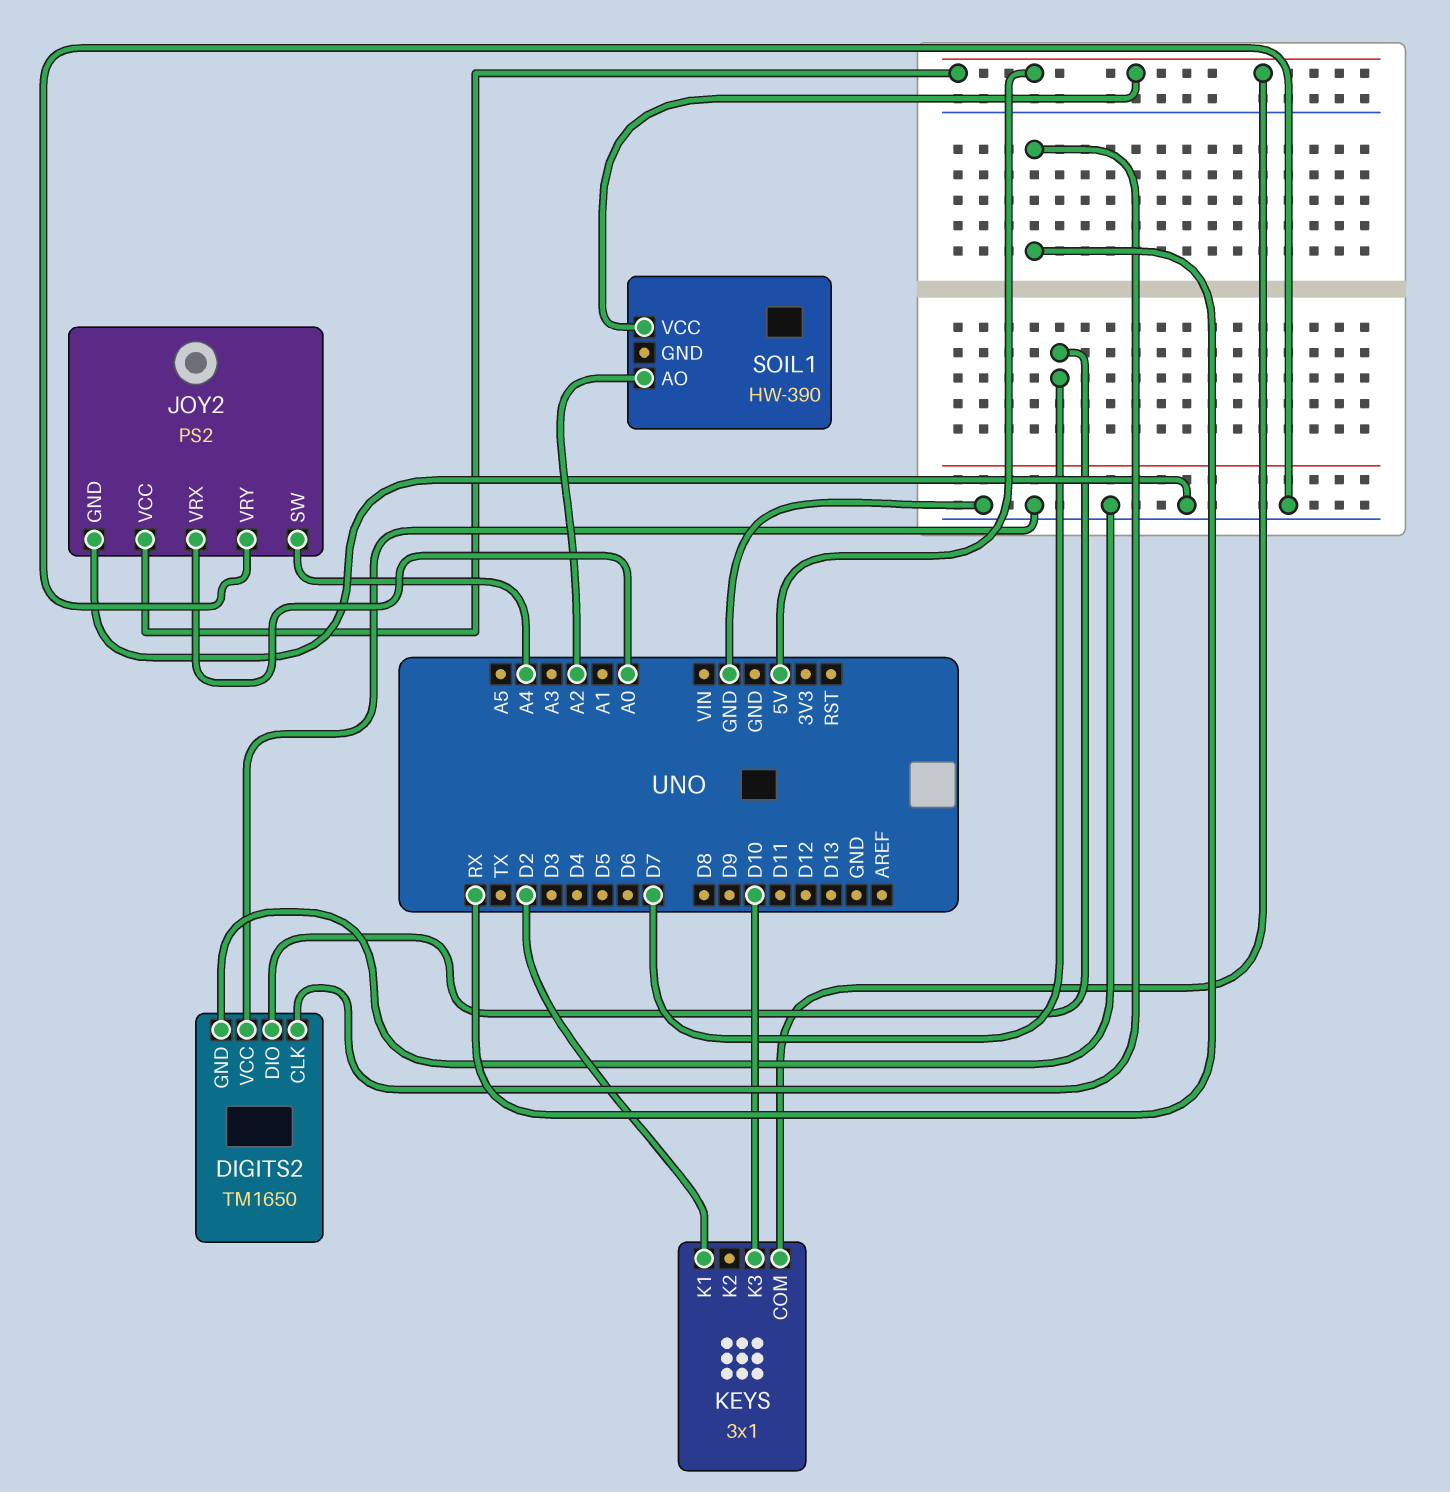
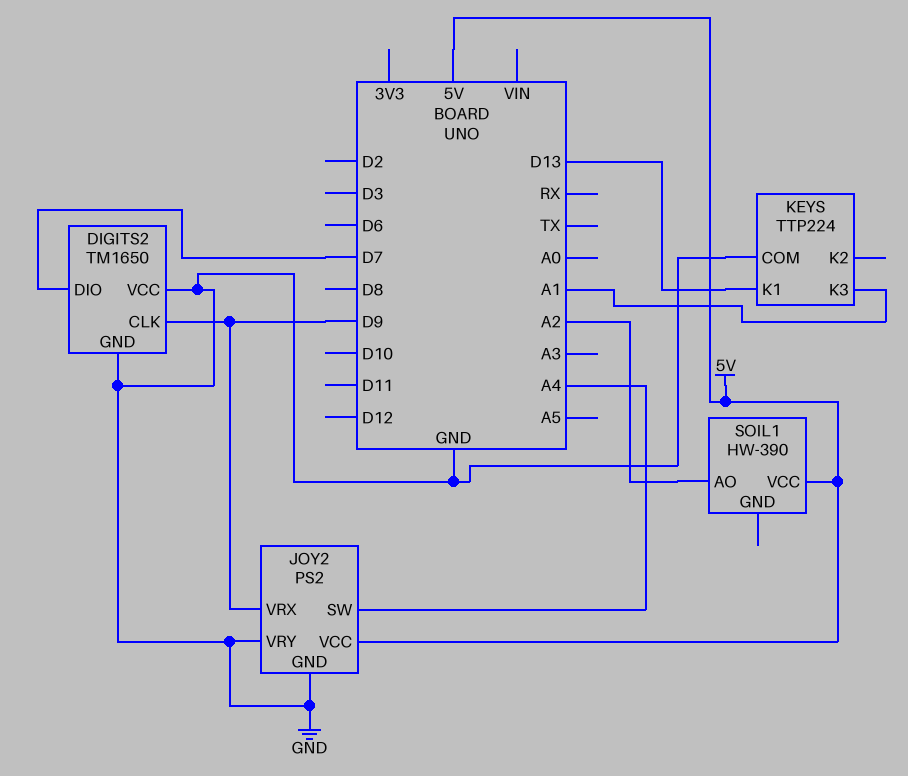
DIGITS2 pin CLK: RX -> D9
JOY2 pin VRX: A0 -> D9
KEYS: 3x1 -> TTP224
KEYS pin COM: 5V -> GND
KEYS pin K1: D2 -> D13
KEYS pin K3: D10 -> A1

